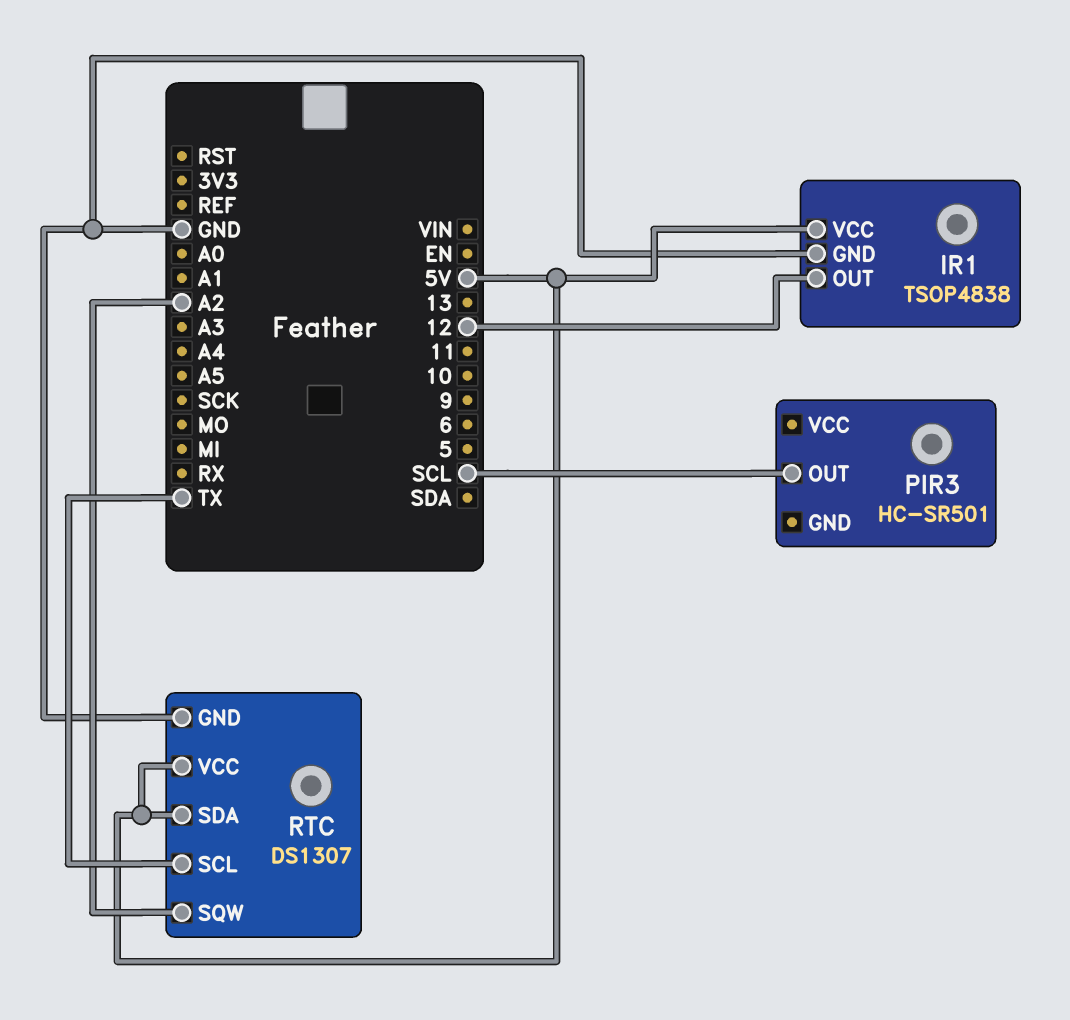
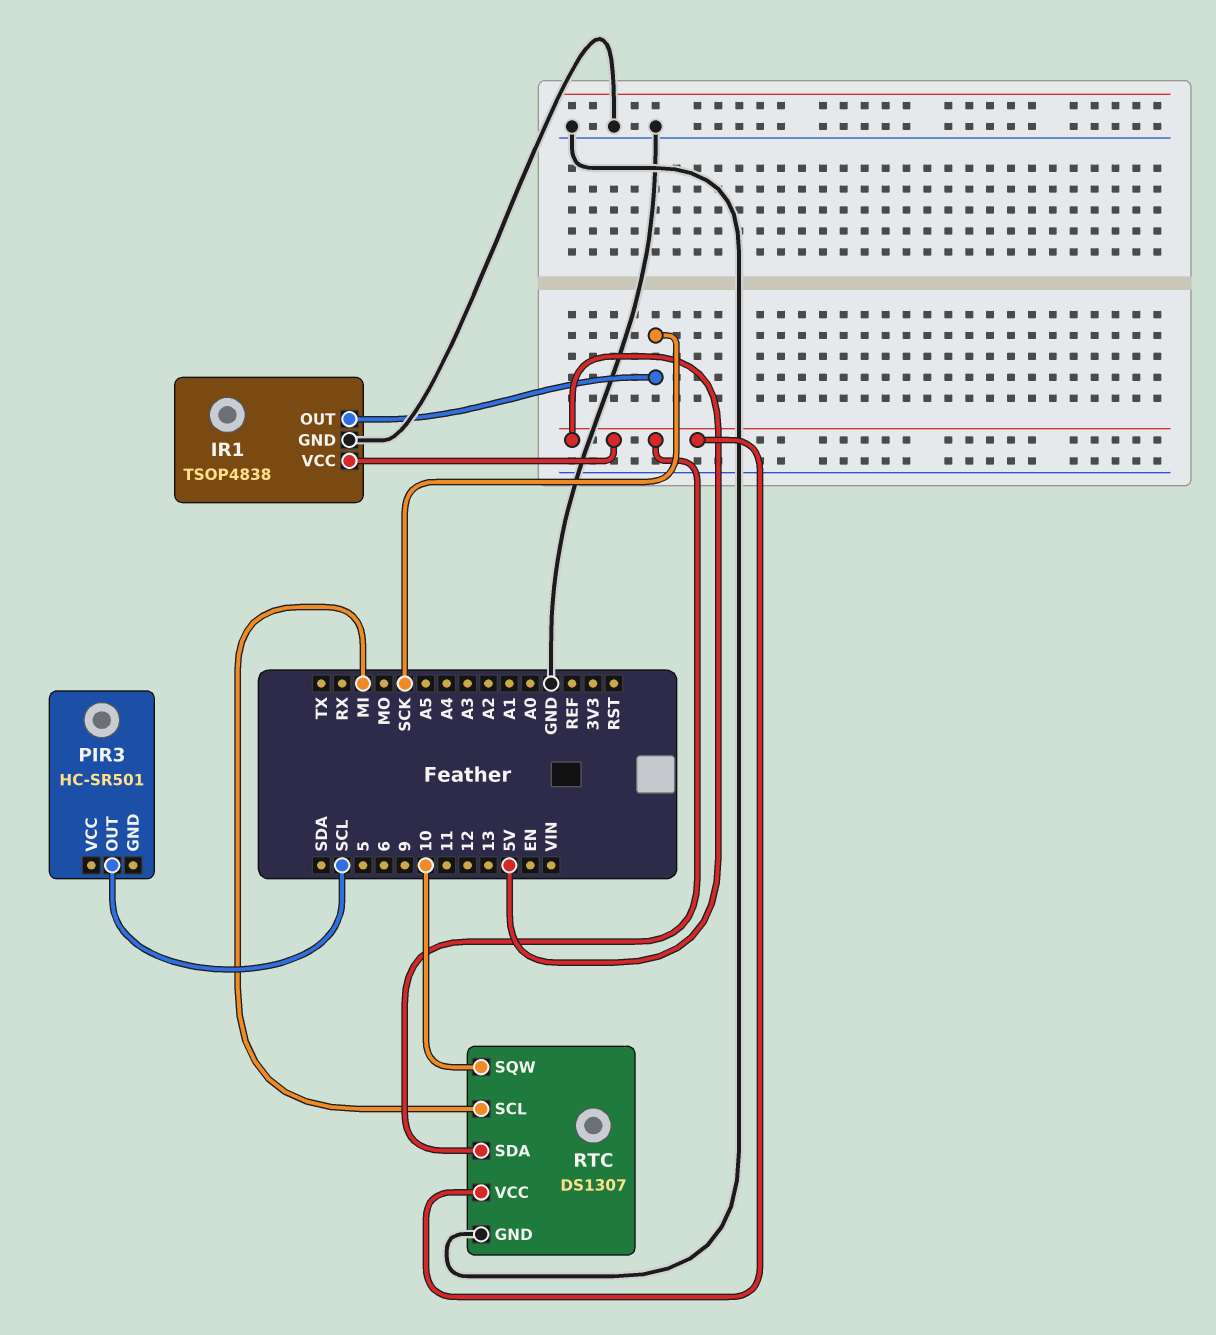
IR1 pin OUT: 12 -> SCK
RTC pin SCL: TX -> MI
RTC pin SQW: A2 -> 10

